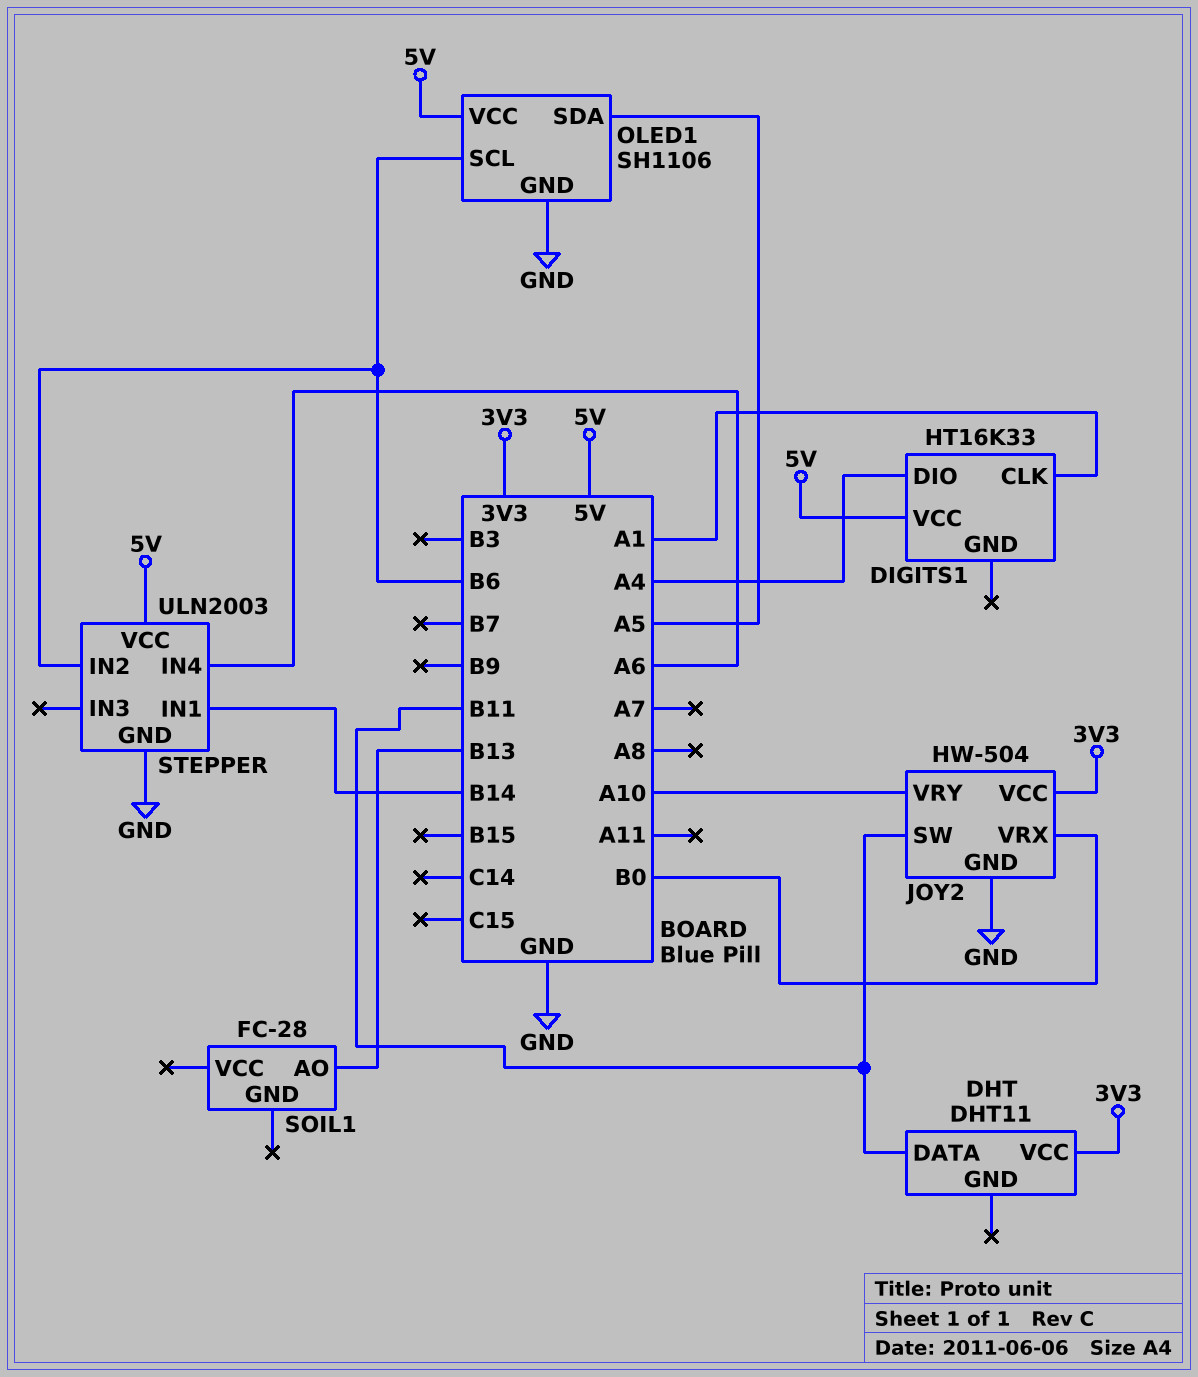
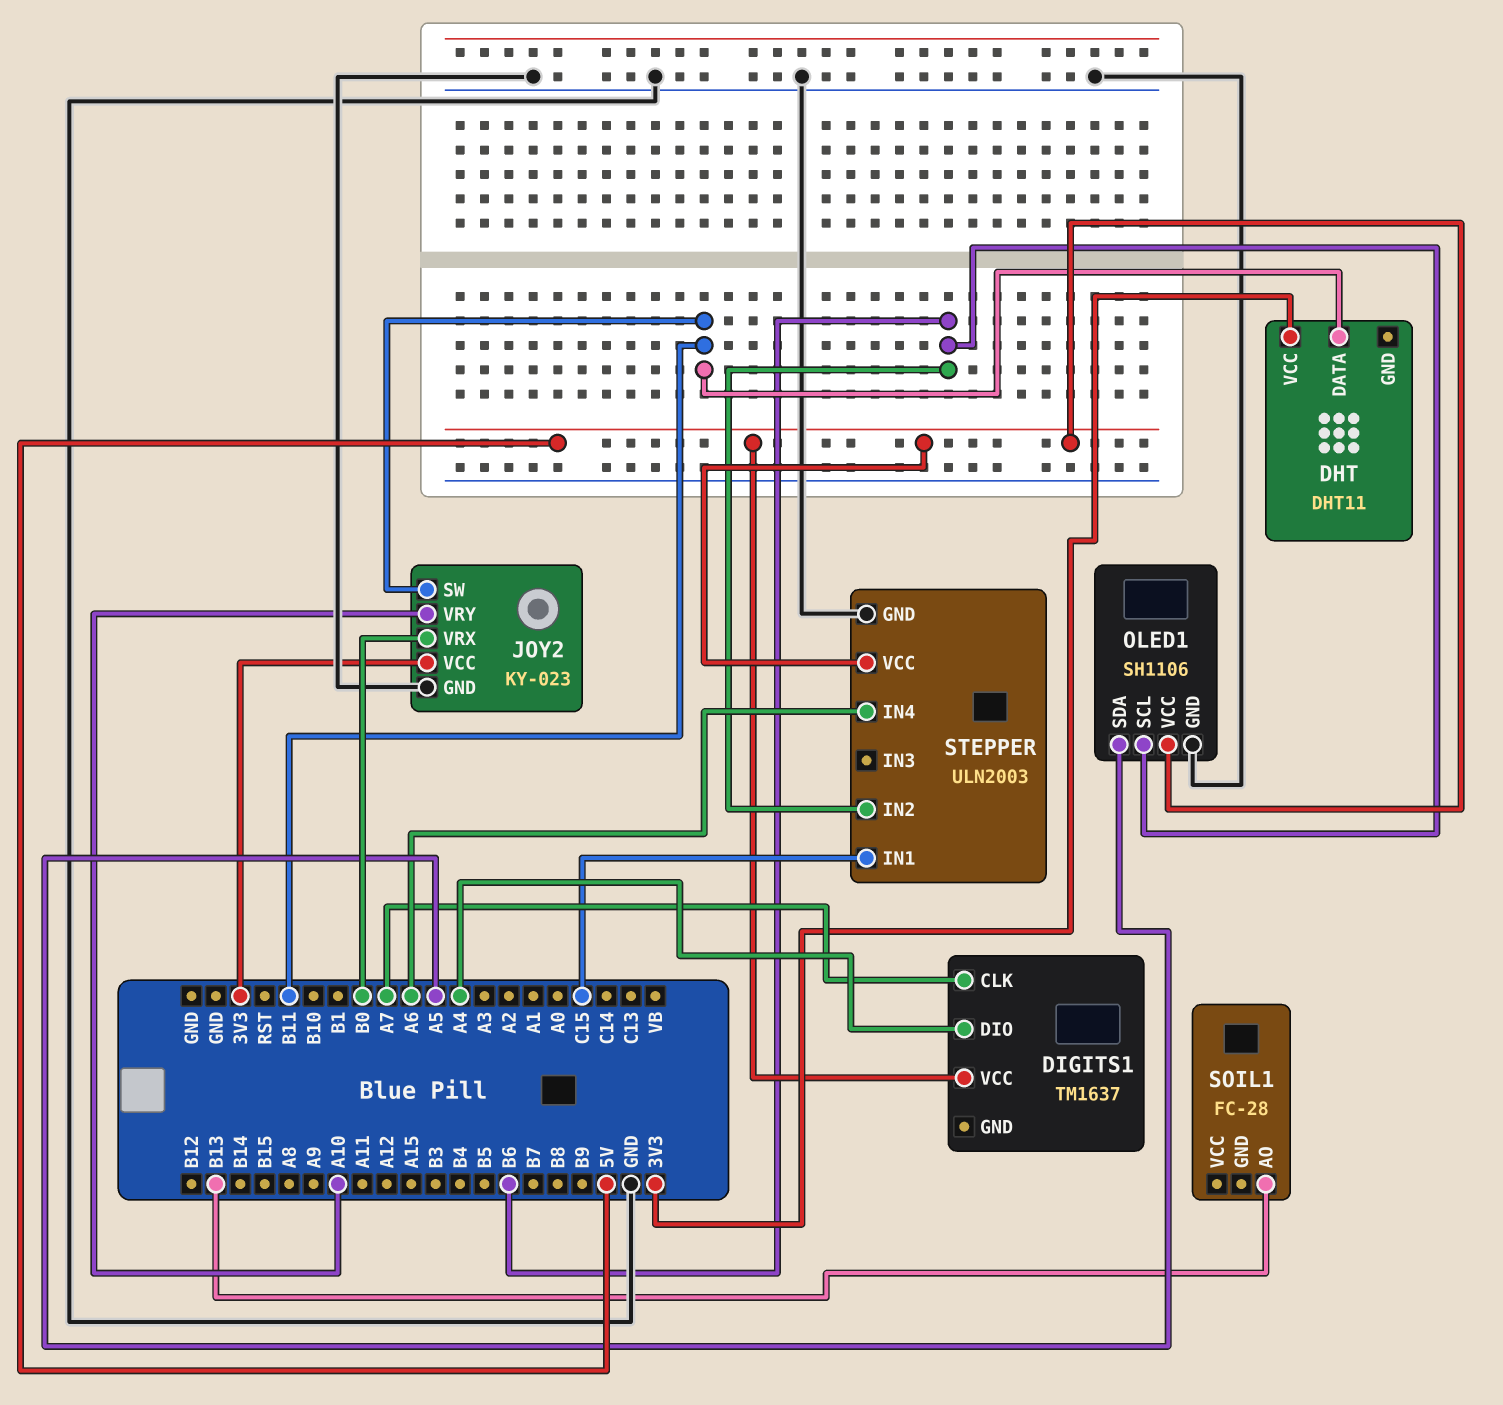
DIGITS1: HT16K33 -> TM1637
DIGITS1 pin CLK: A1 -> A7
JOY2: HW-504 -> KY-023
STEPPER pin IN1: B14 -> C15

